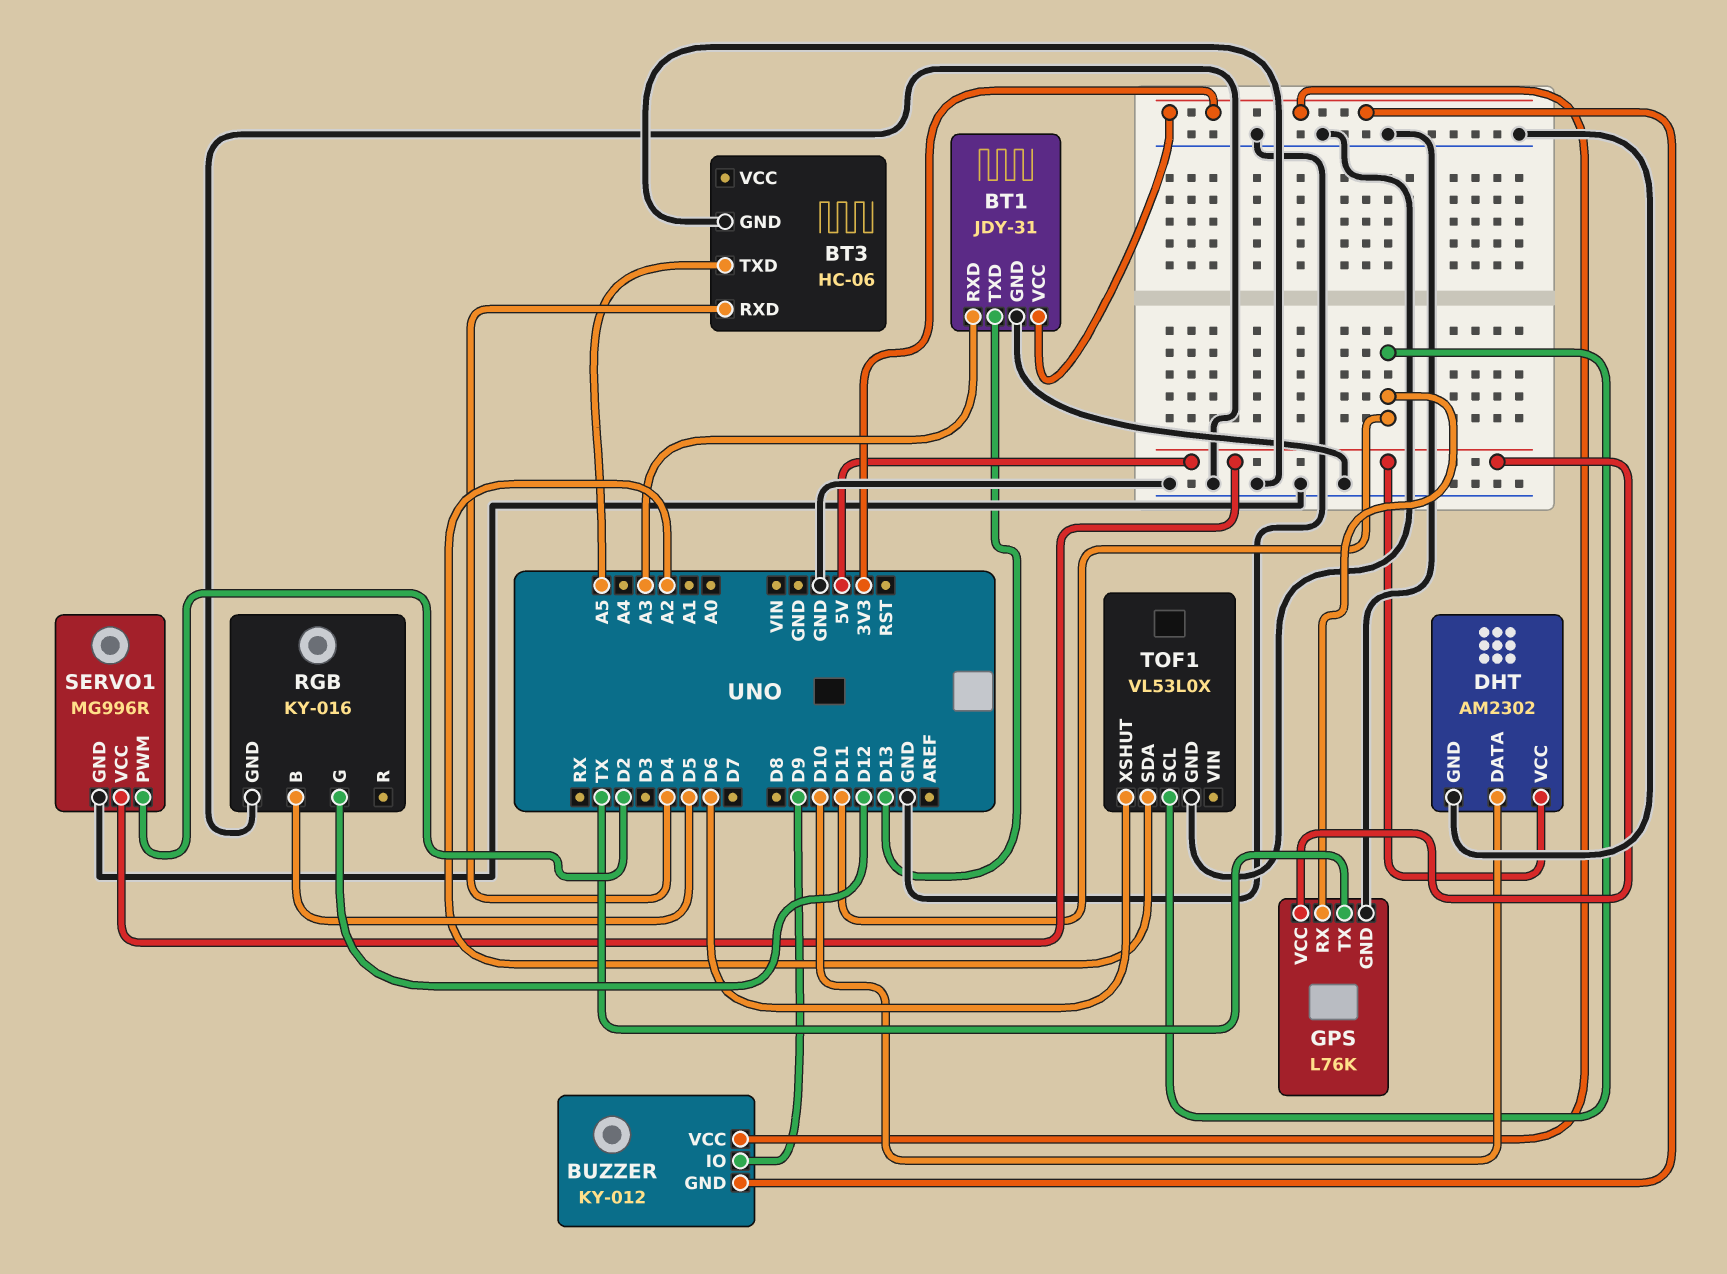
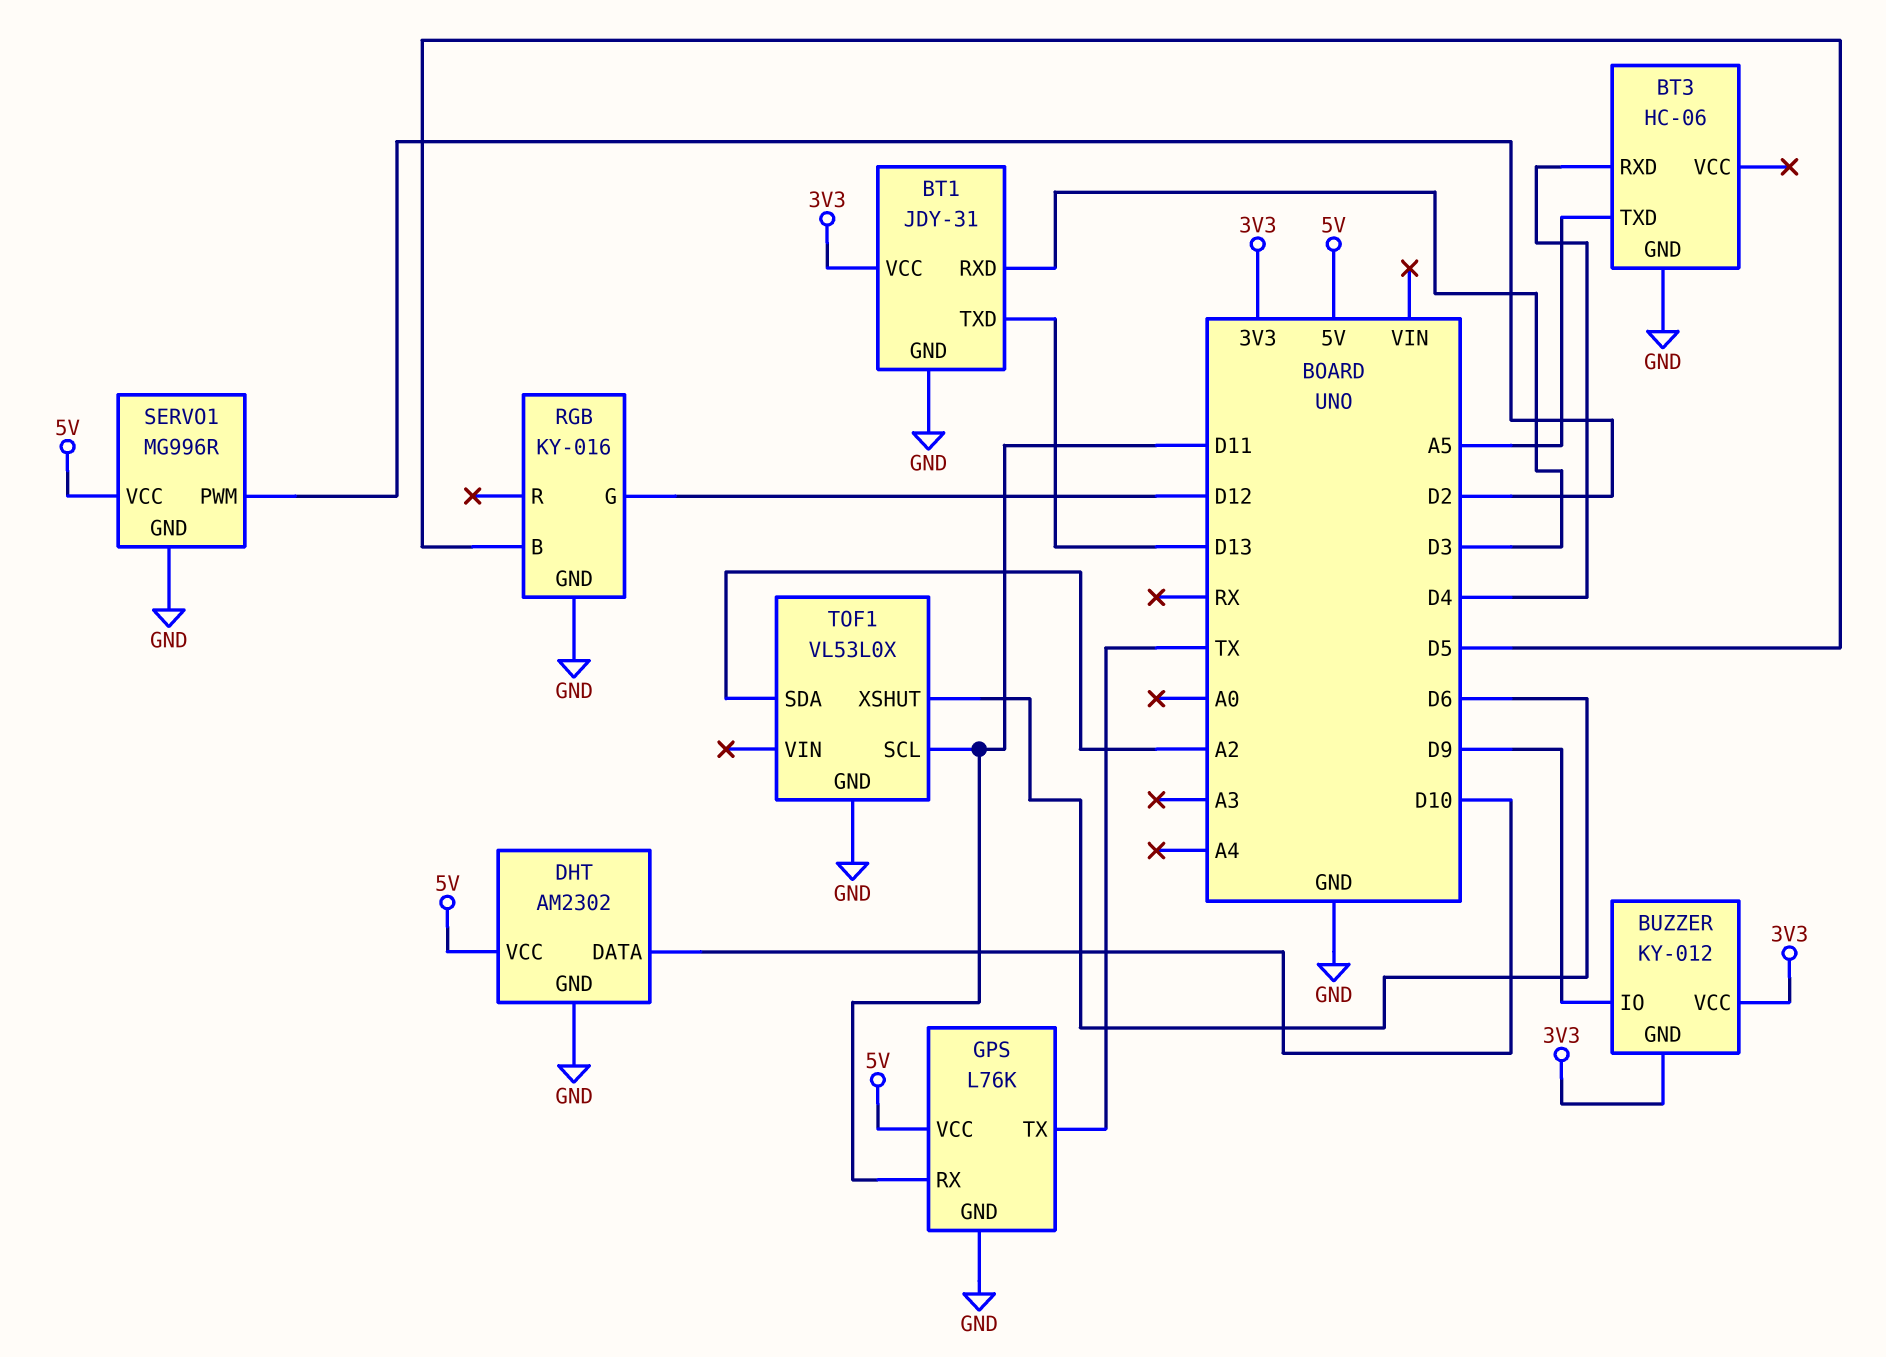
BT1 pin RXD: A3 -> D3

